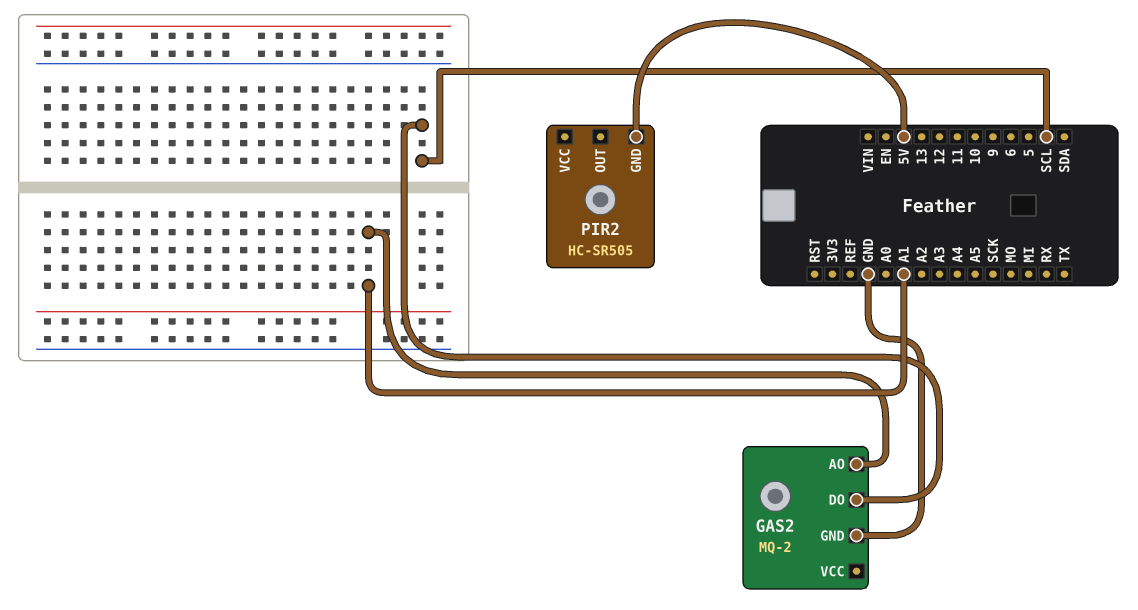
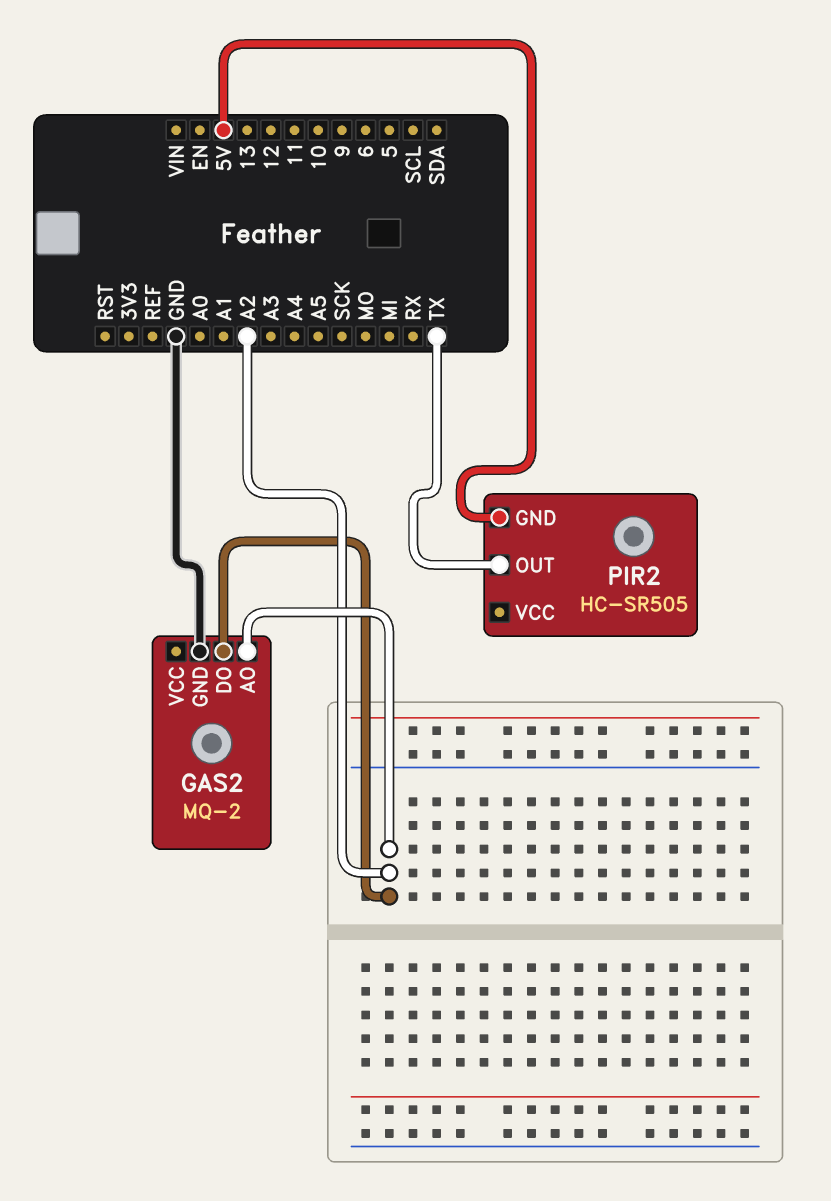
GAS2 pin AO: A1 -> A2
GAS2 pin DO: SCL -> A2
PIR2 pin OUT: none -> TX

